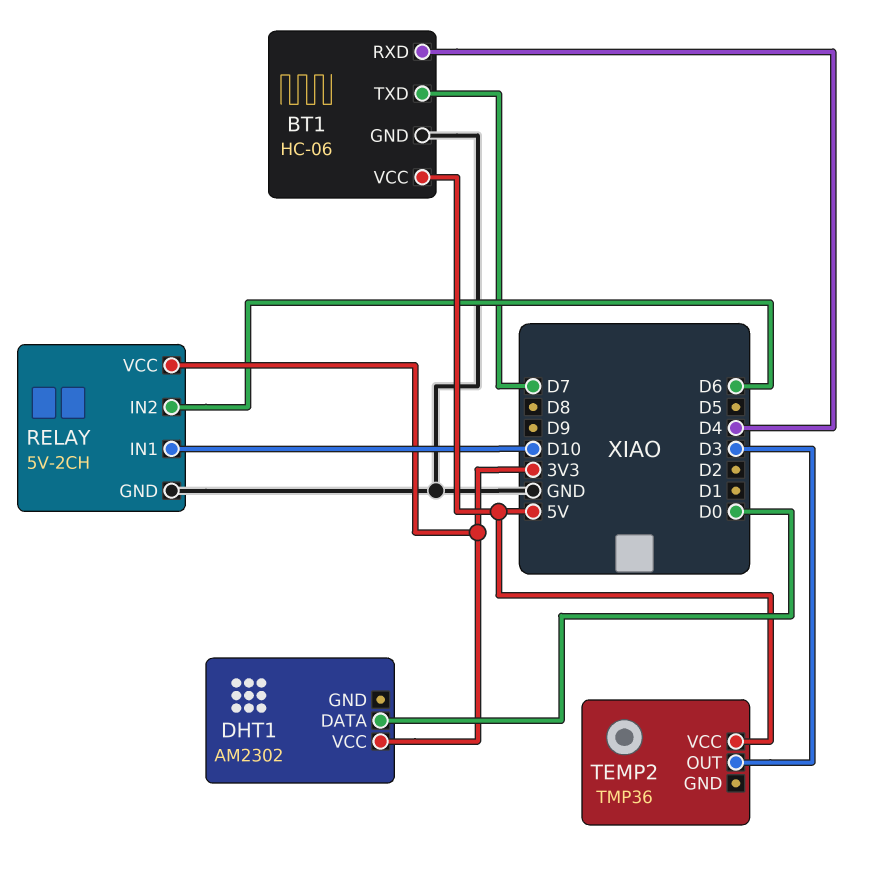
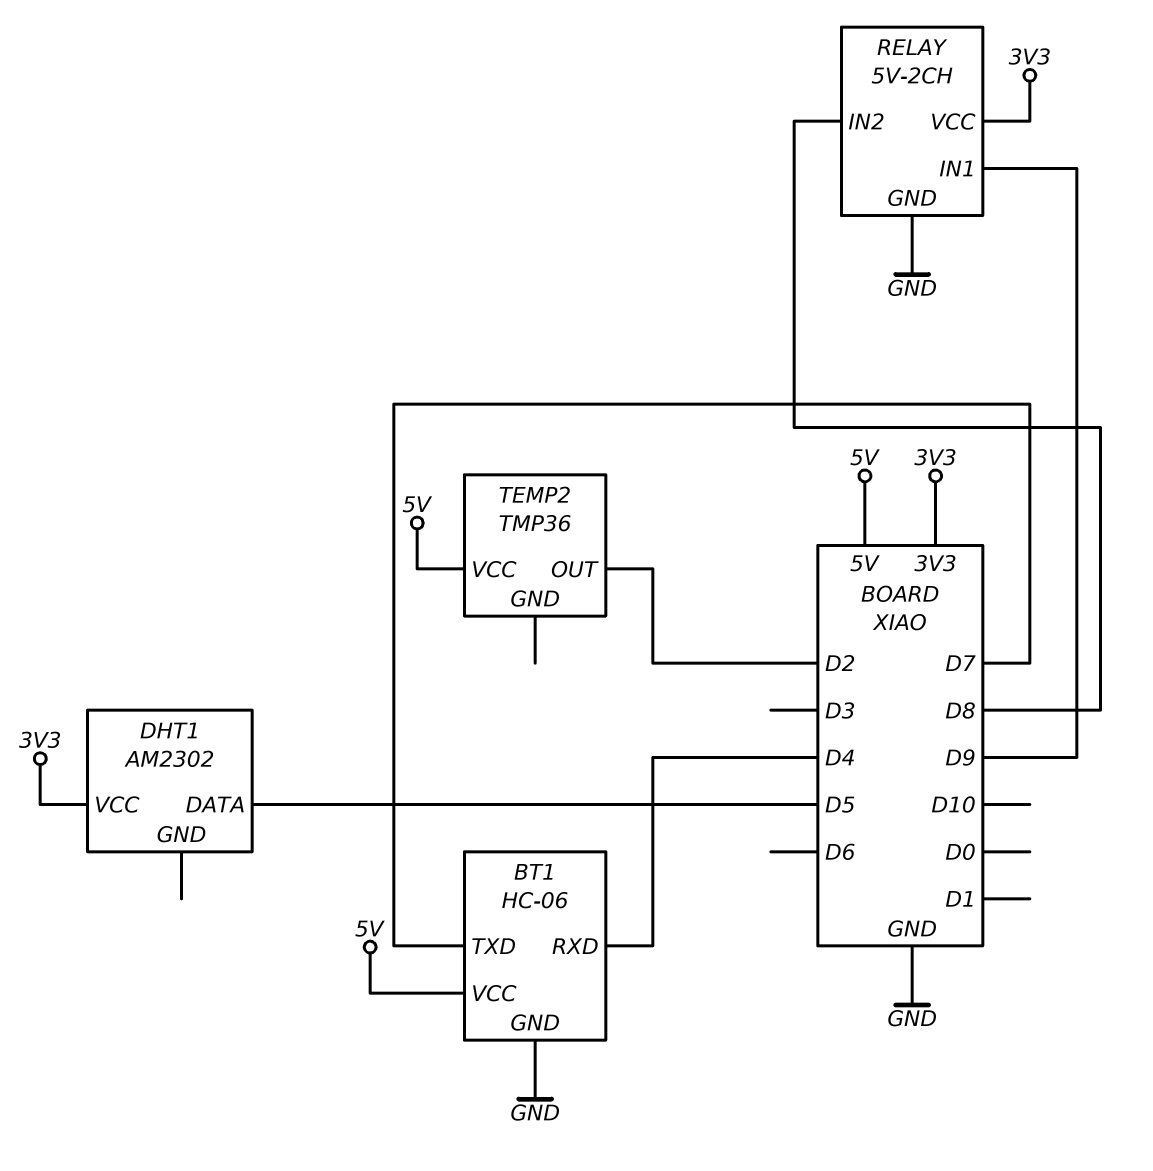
DHT1 pin DATA: D0 -> D5
RELAY pin IN1: D10 -> D9
RELAY pin IN2: D6 -> D8
TEMP2 pin OUT: D3 -> D2

